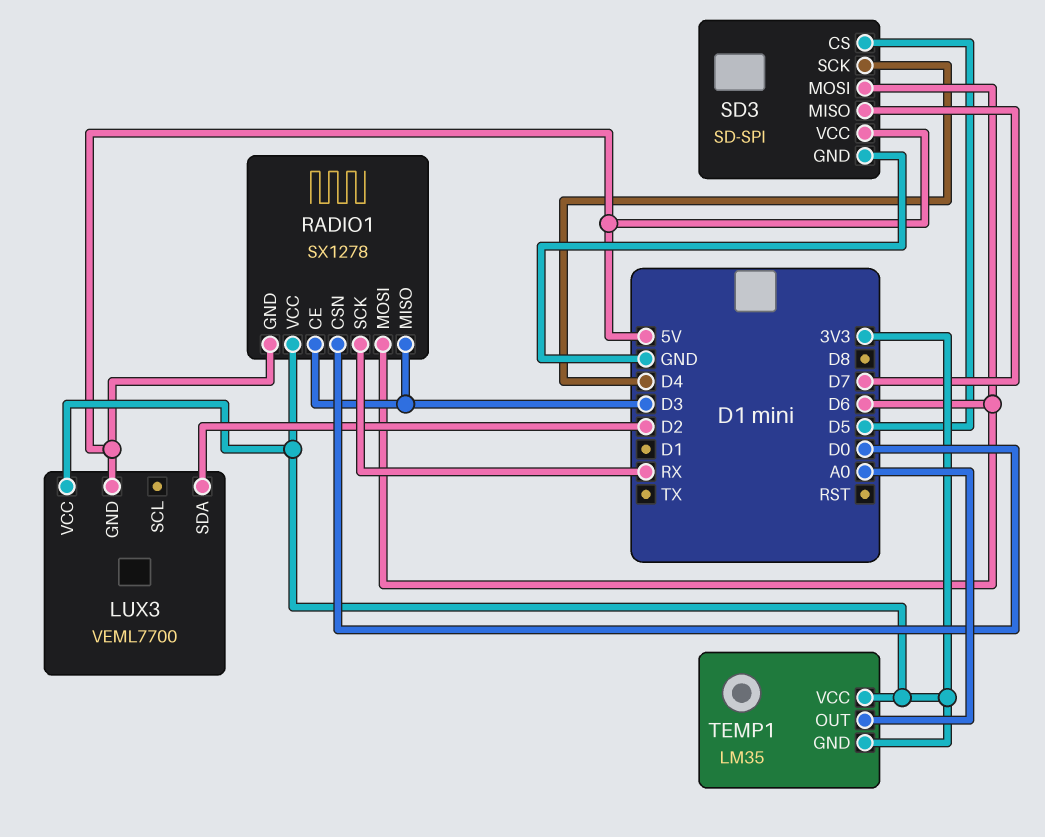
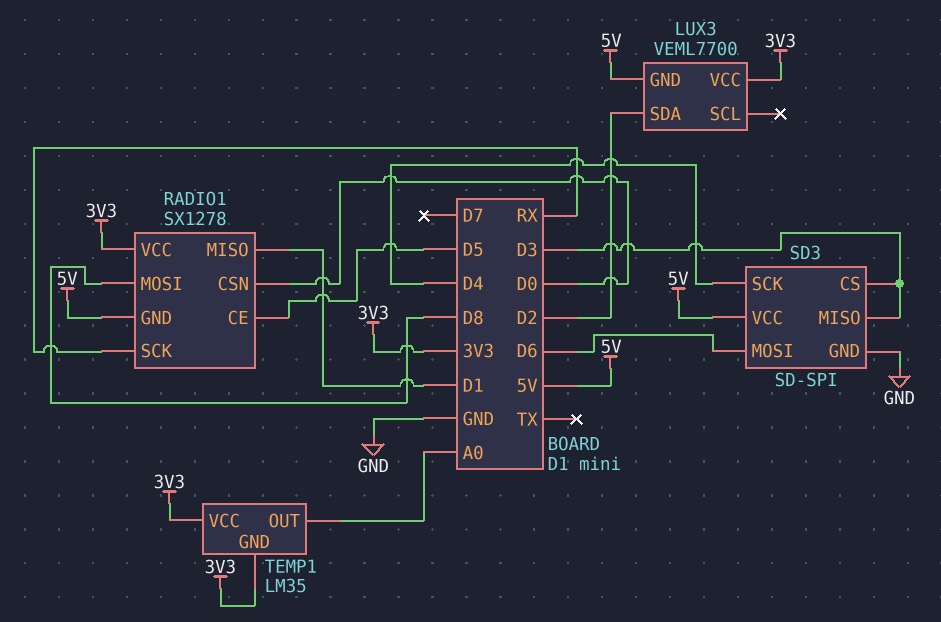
RADIO1 pin CE: D3 -> D5
RADIO1 pin MISO: D3 -> D1
RADIO1 pin MOSI: D6 -> D8
SD3 pin CS: D5 -> D3
SD3 pin MISO: D7 -> D3

